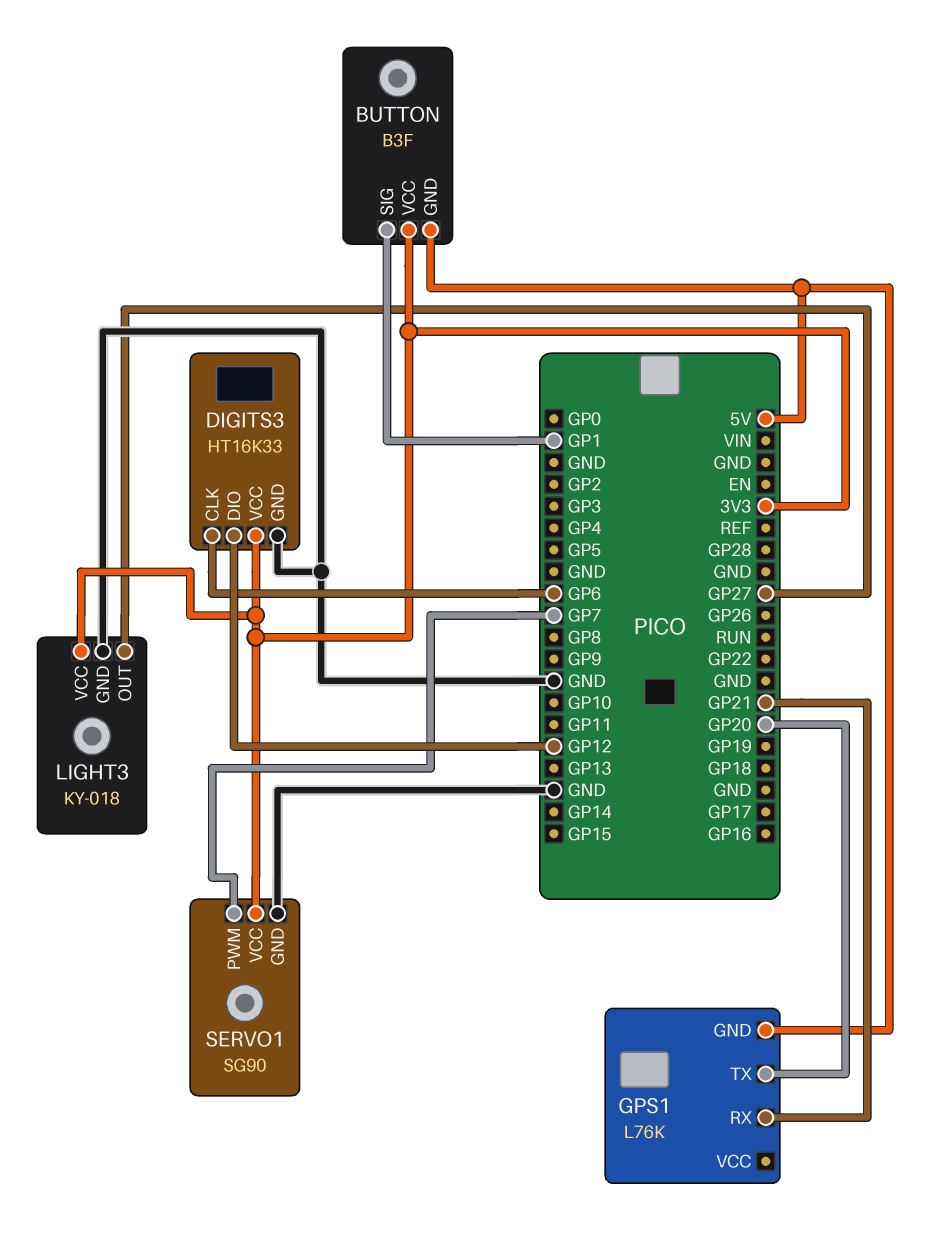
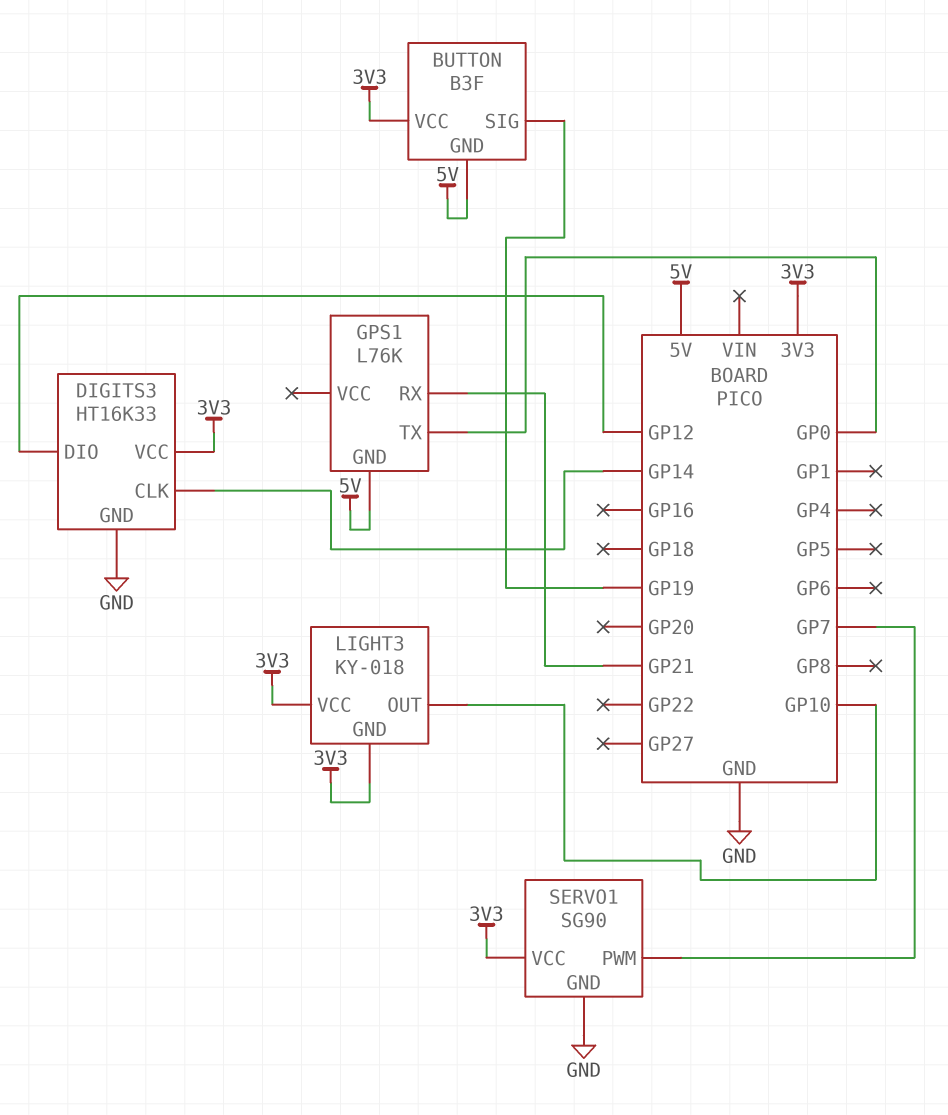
BUTTON pin SIG: GP1 -> GP19
DIGITS3 pin CLK: GP6 -> GP14
GPS1 pin TX: GP20 -> GP0
LIGHT3 pin GND: GND -> 3V3
LIGHT3 pin OUT: GP27 -> GP10

